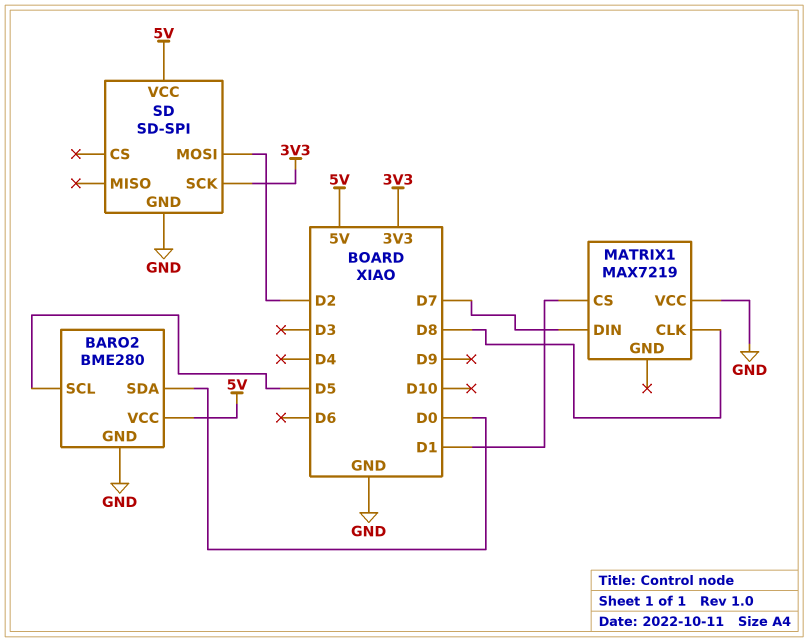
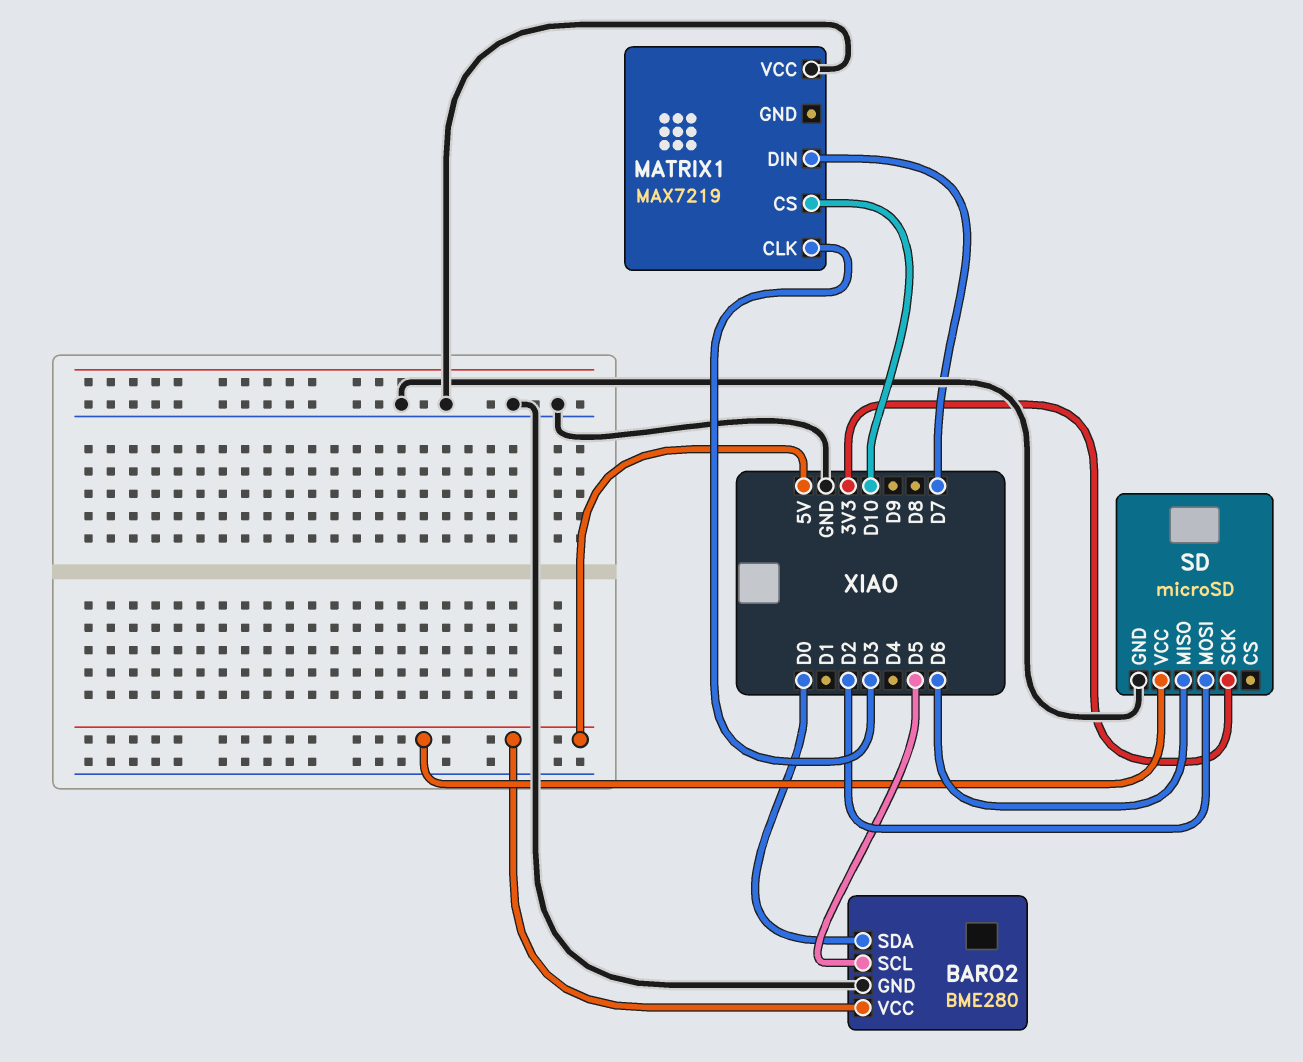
MATRIX1 pin CLK: D8 -> D3
MATRIX1 pin CS: D1 -> D10
SD: SD-SPI -> microSD
SD pin MISO: none -> D6

